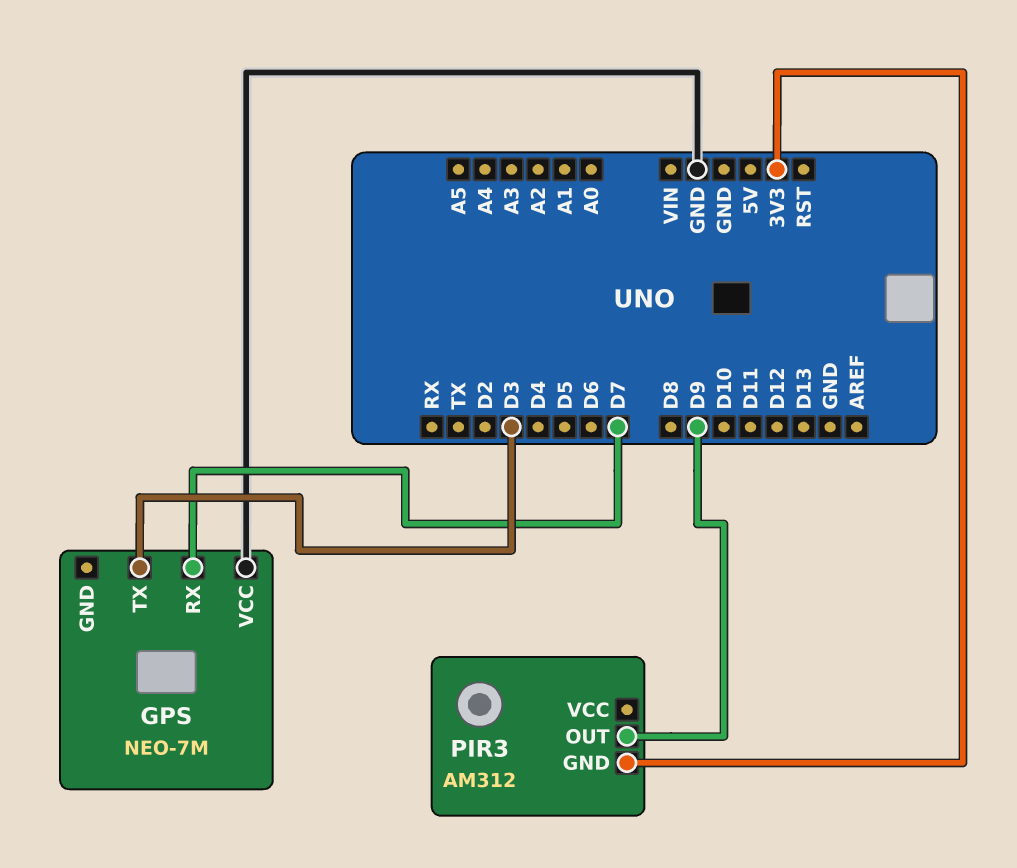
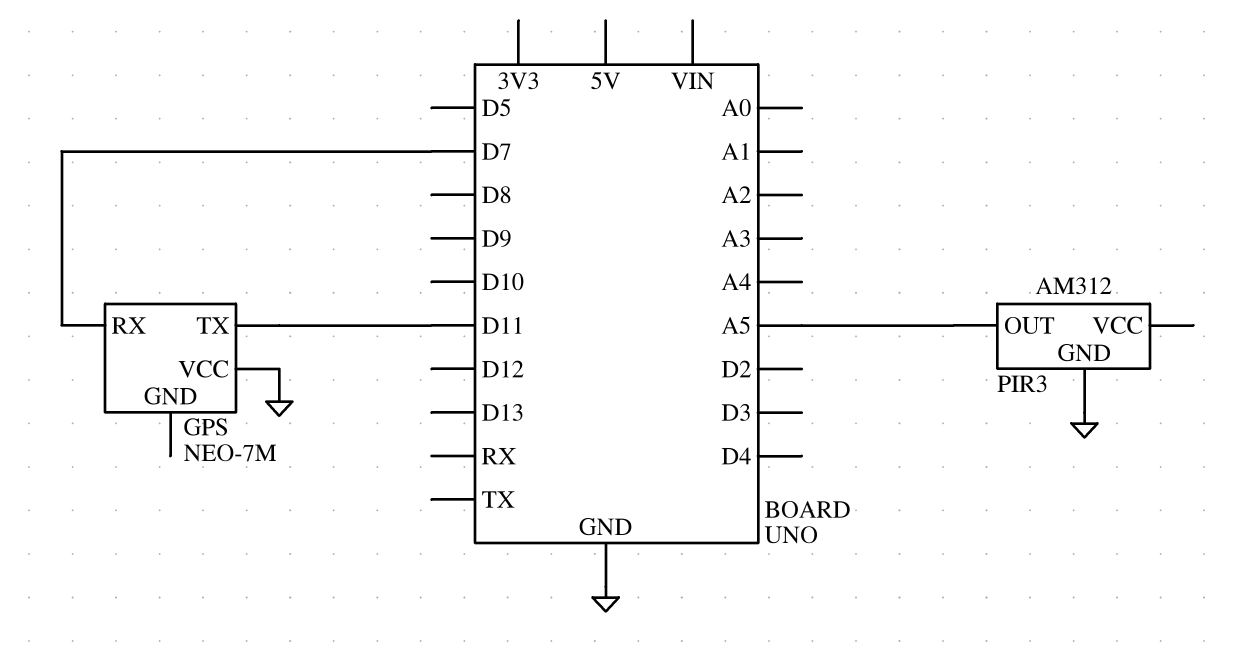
GPS pin TX: D3 -> D11
PIR3 pin GND: 3V3 -> GND
PIR3 pin OUT: D9 -> A5

